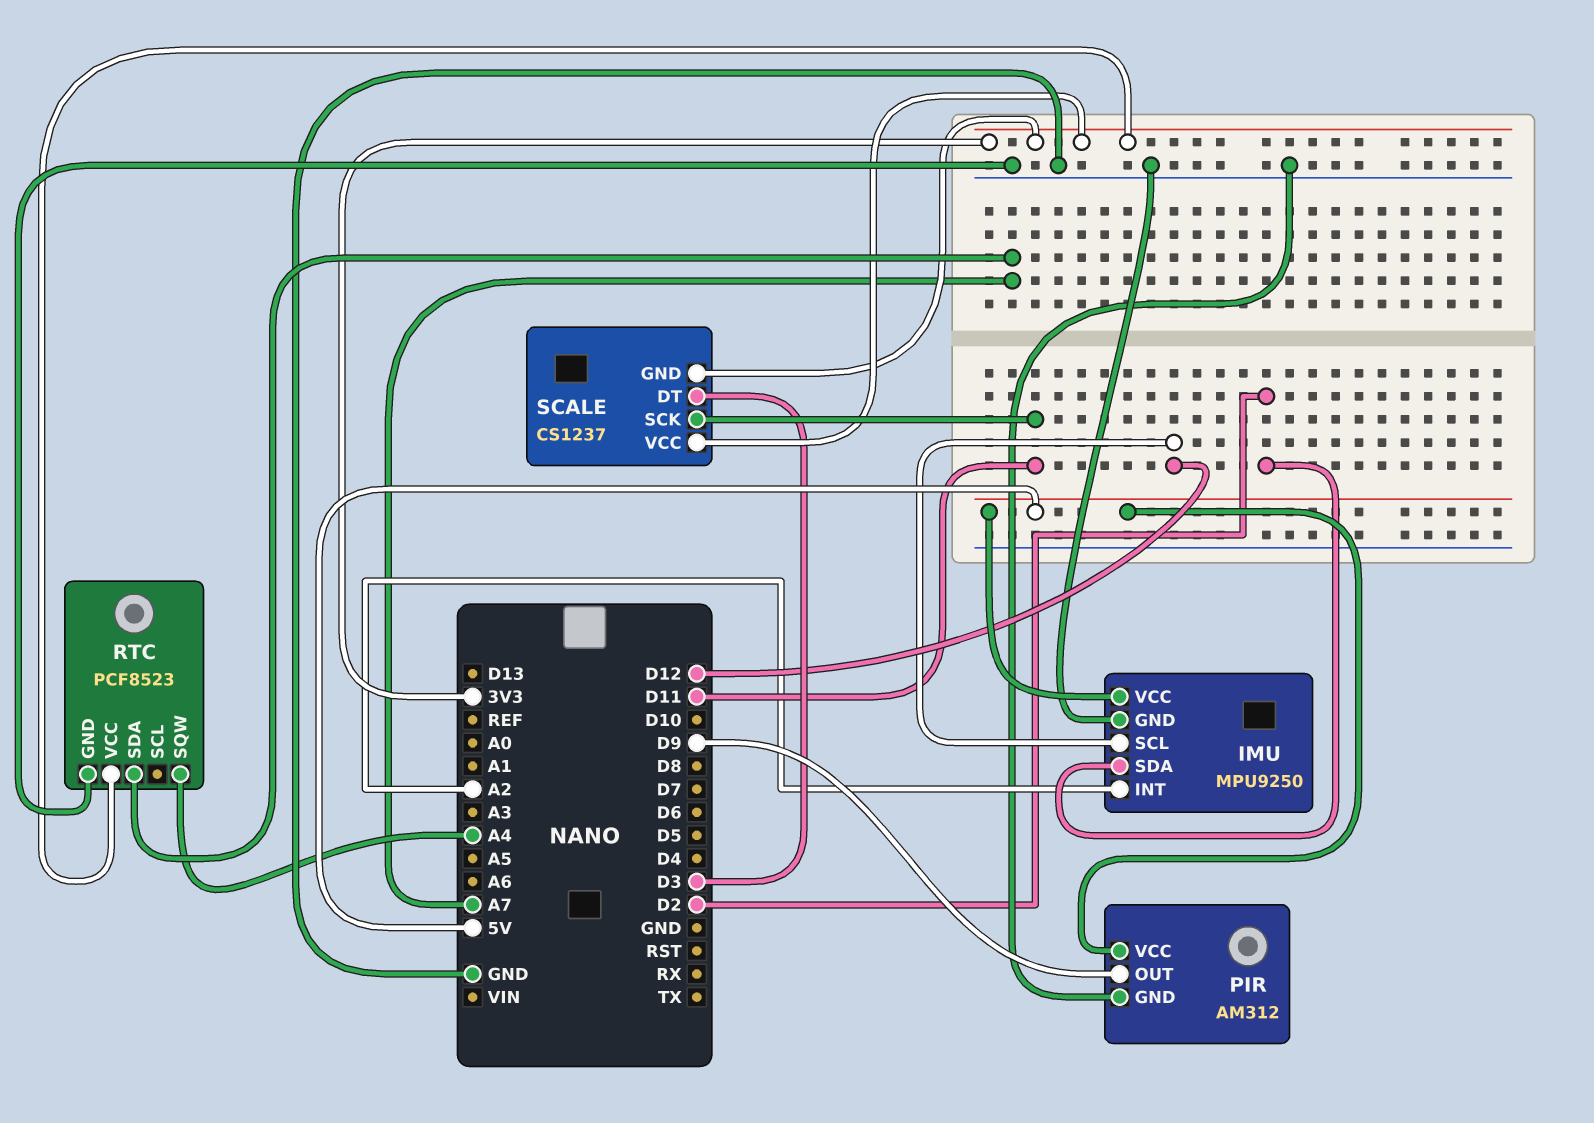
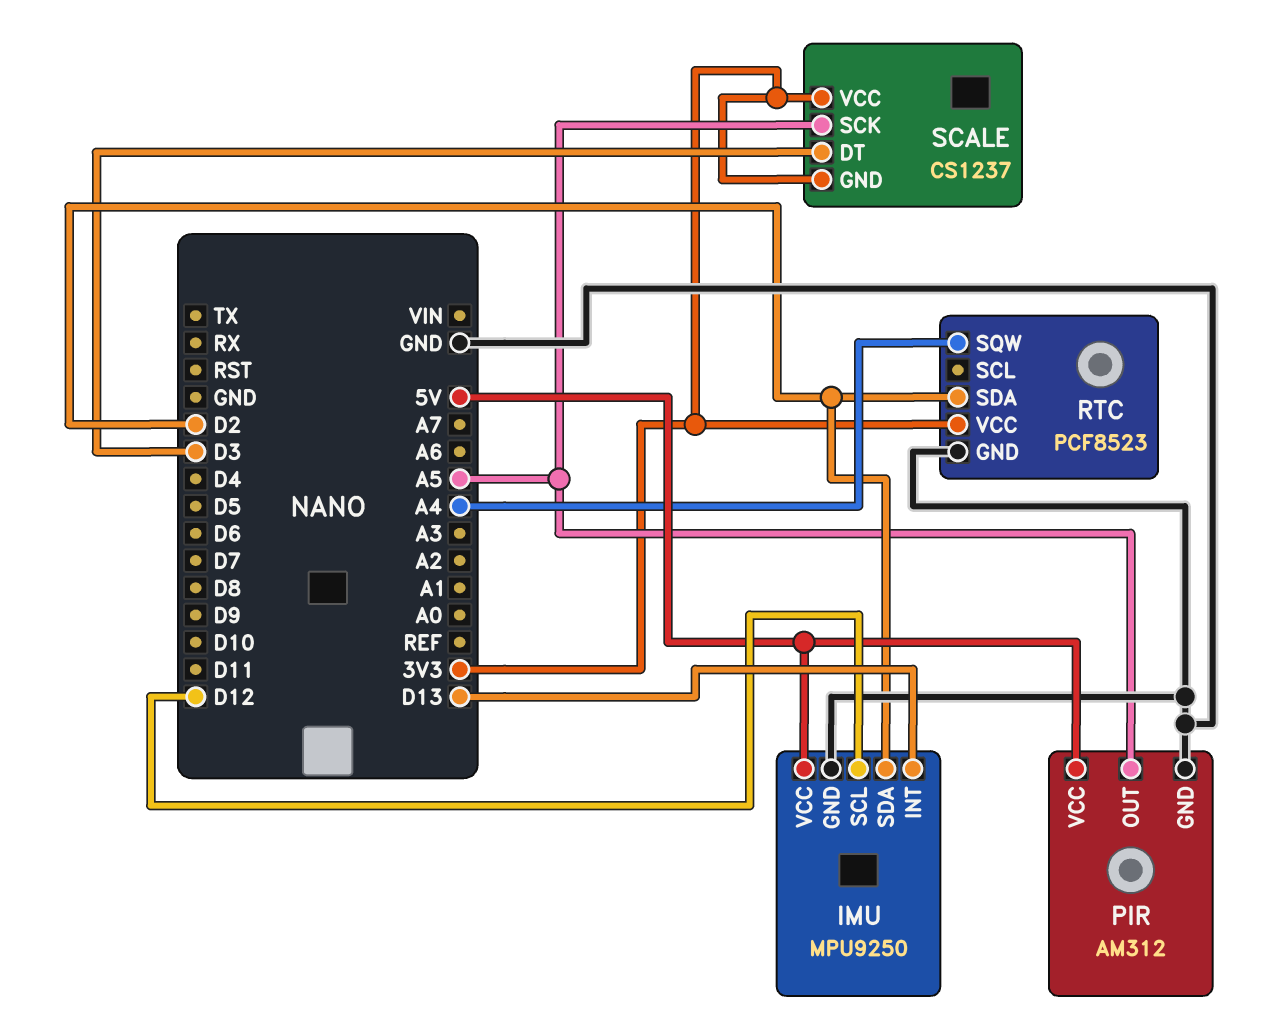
IMU pin INT: A2 -> D13
PIR pin OUT: D9 -> A5
RTC pin SDA: A7 -> D2
SCALE pin SCK: D11 -> A5

